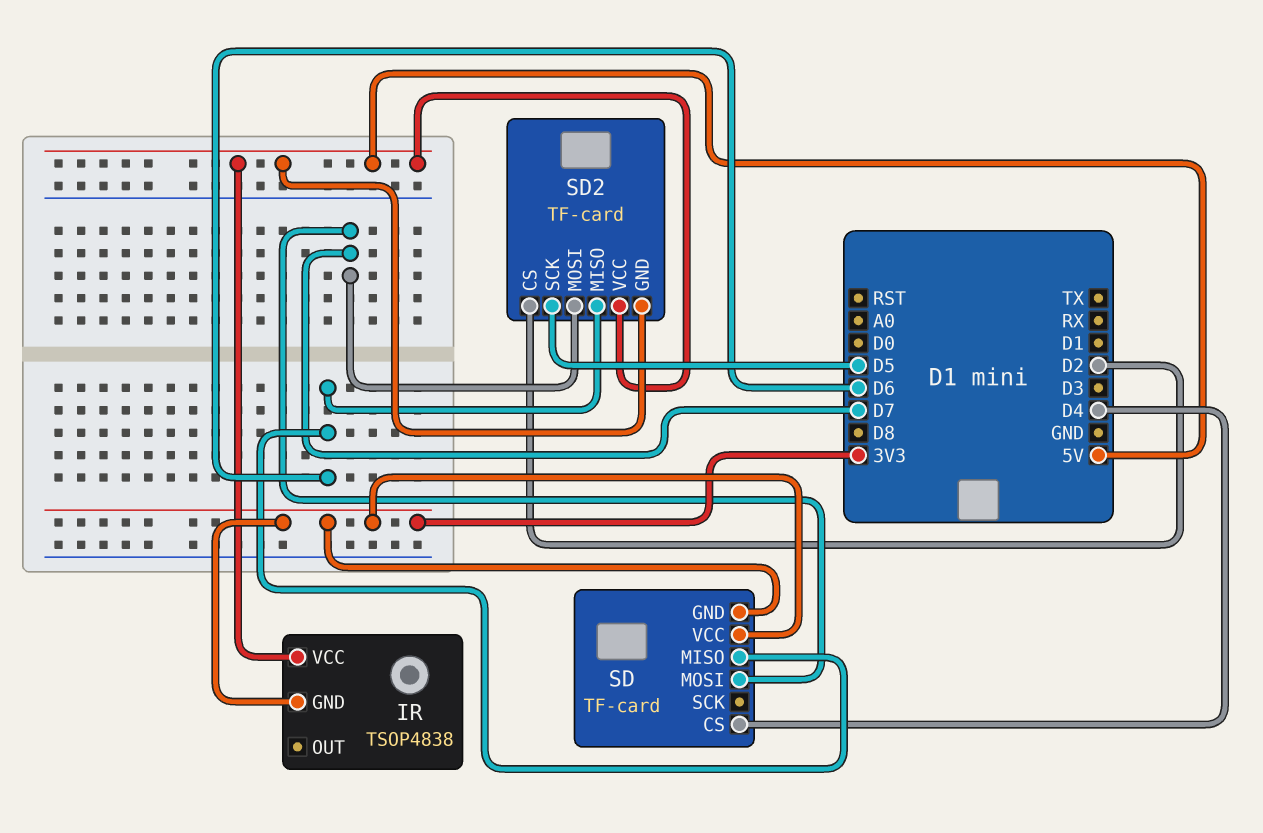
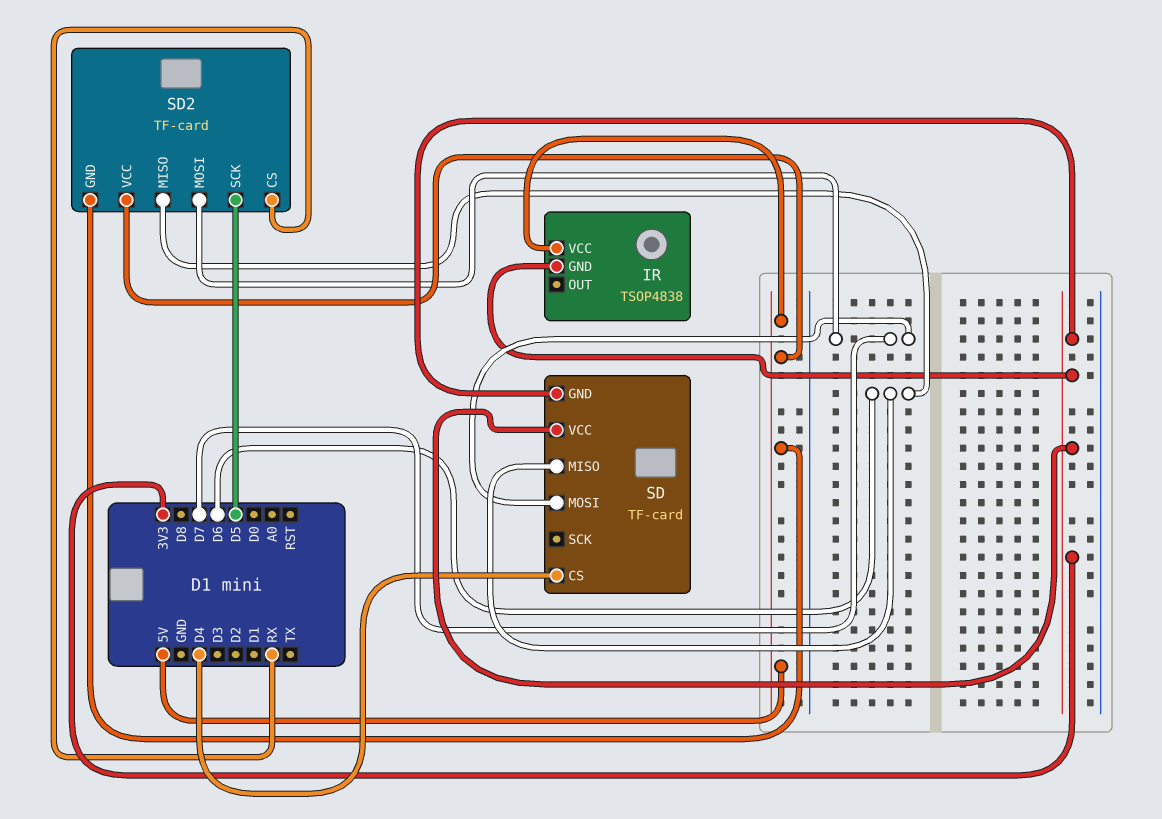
SD2 pin CS: D2 -> RX

